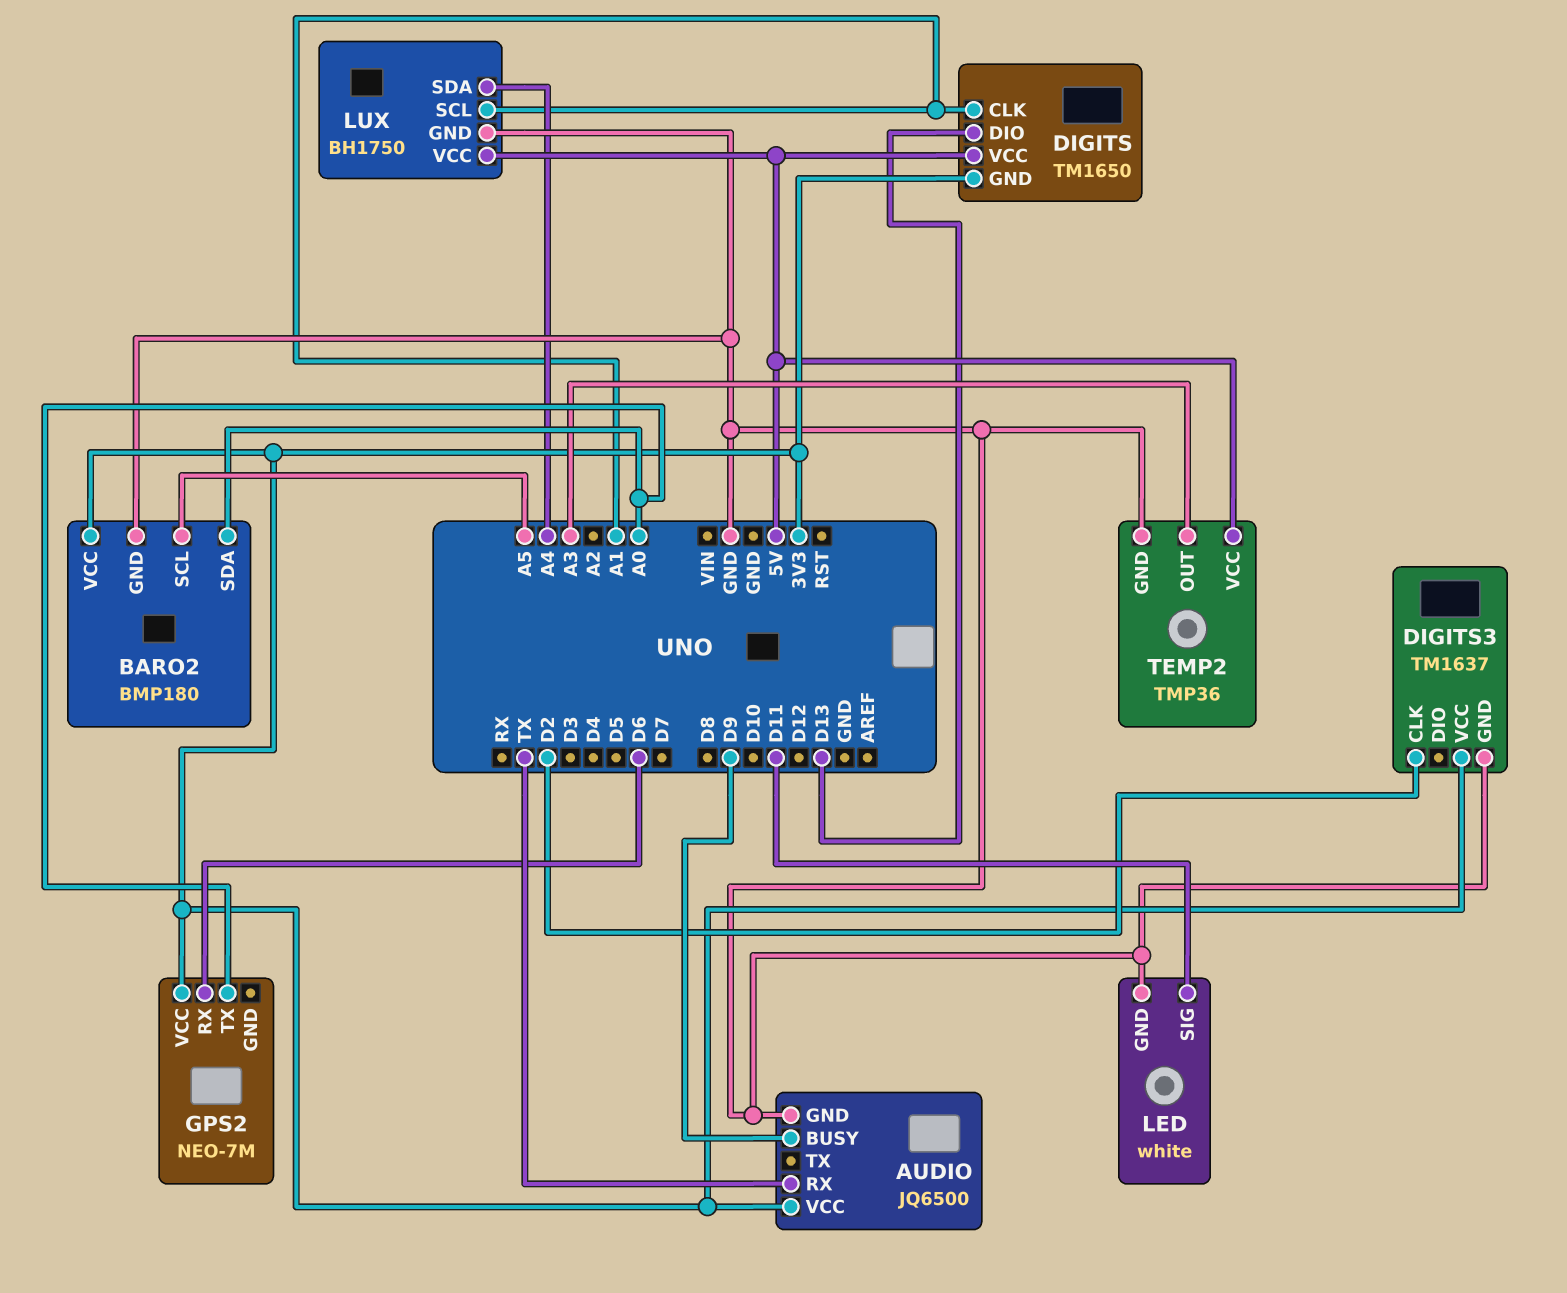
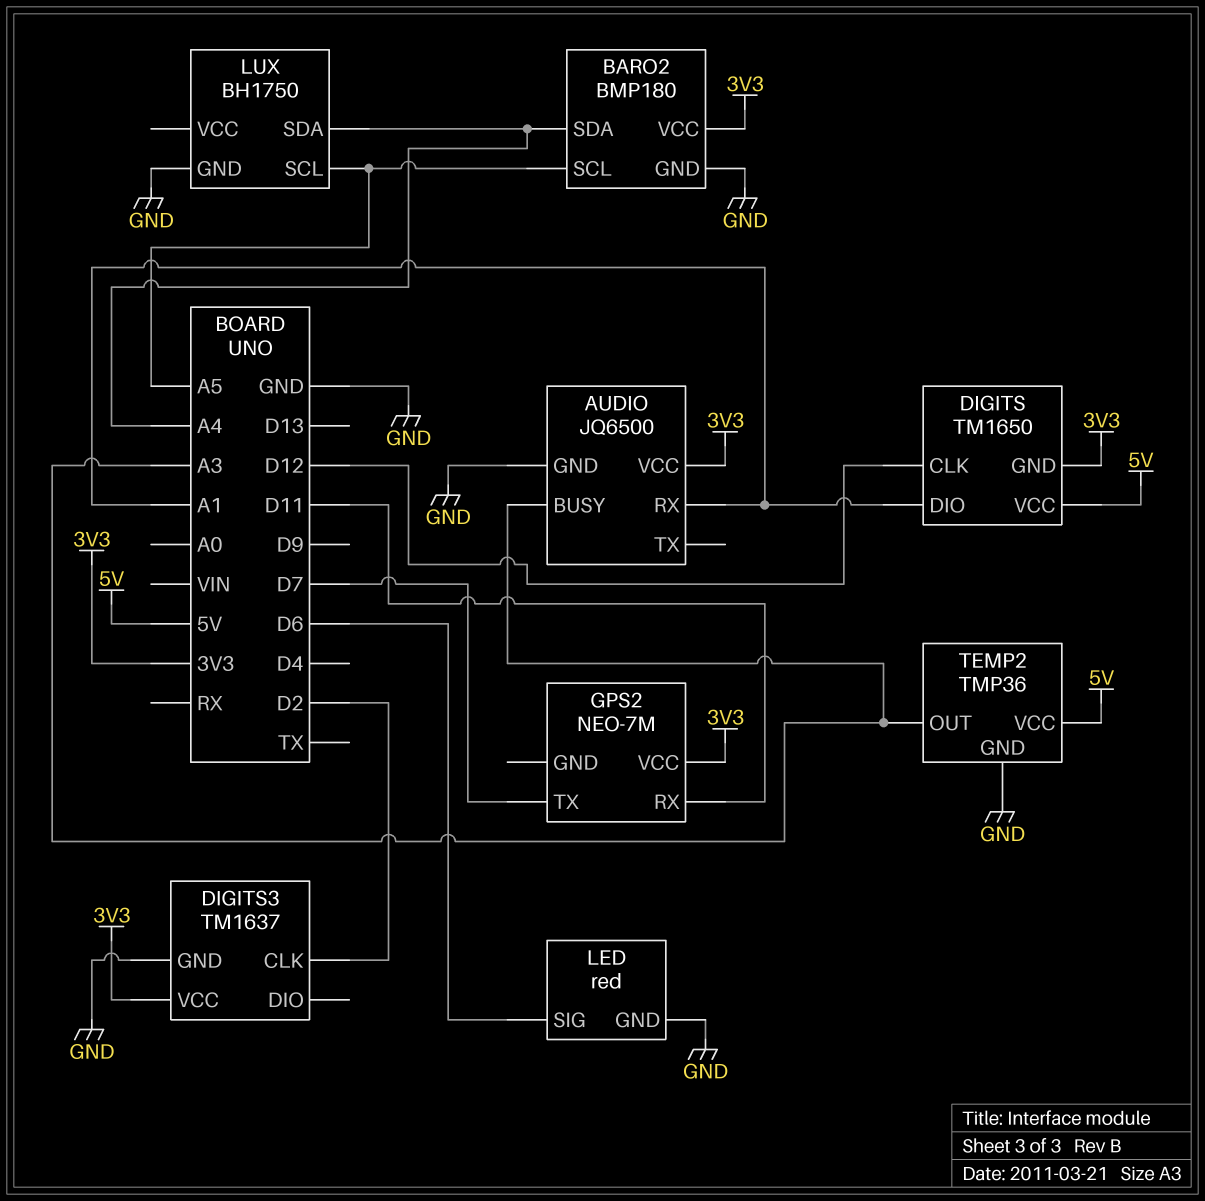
AUDIO pin BUSY: D9 -> A3
AUDIO pin RX: TX -> A1
BARO2 pin SDA: A0 -> A4
DIGITS pin CLK: A1 -> D12
DIGITS pin DIO: D13 -> A1
GPS2 pin RX: D6 -> D11
GPS2 pin TX: A0 -> D7
LED: white -> red
LED pin SIG: D11 -> D6
LUX pin SCL: A1 -> A5
LUX pin VCC: 5V -> none

